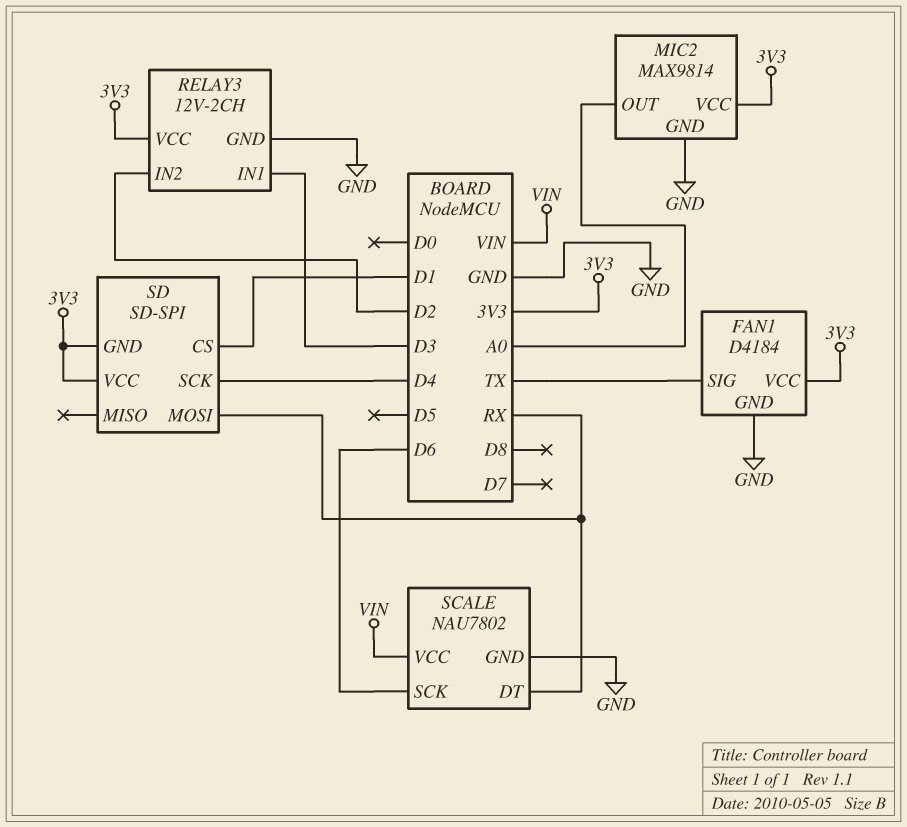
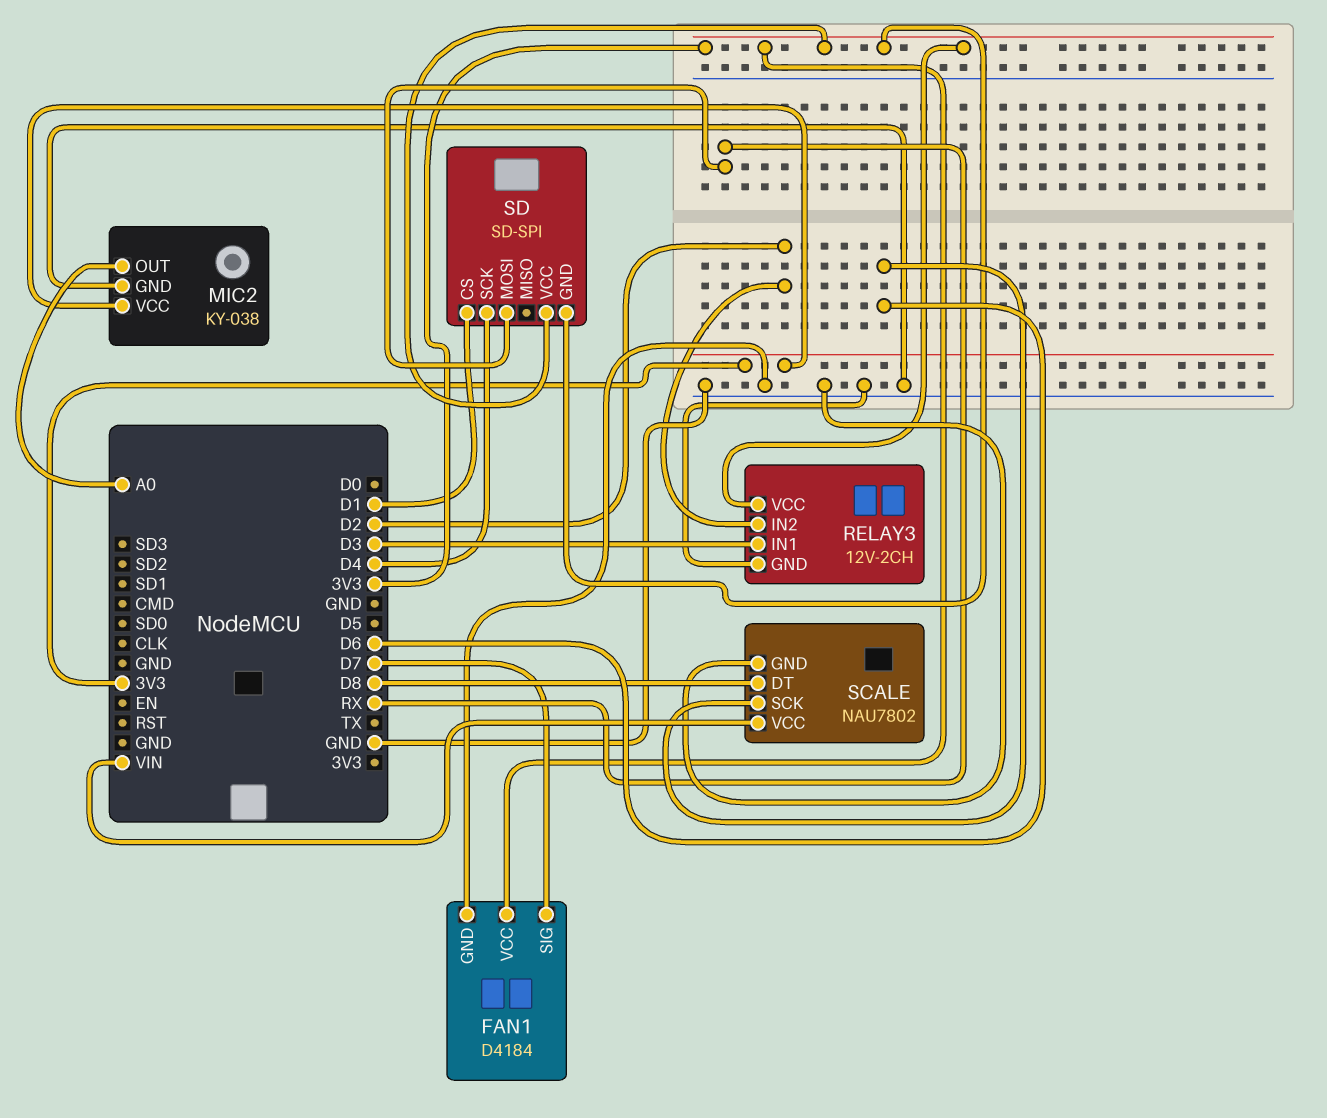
FAN1 pin SIG: TX -> D7
MIC2: MAX9814 -> KY-038
SCALE pin DT: RX -> D8

